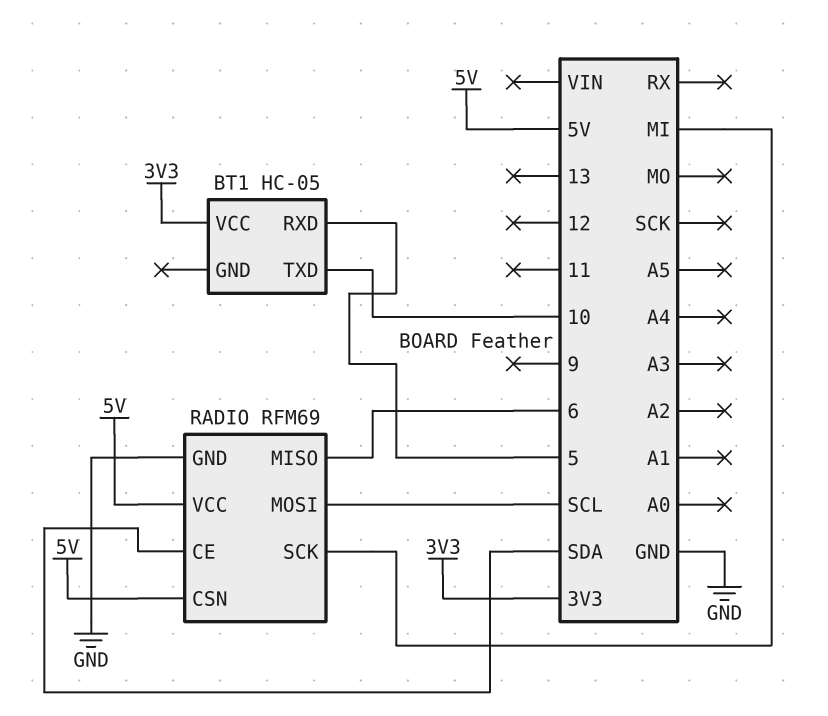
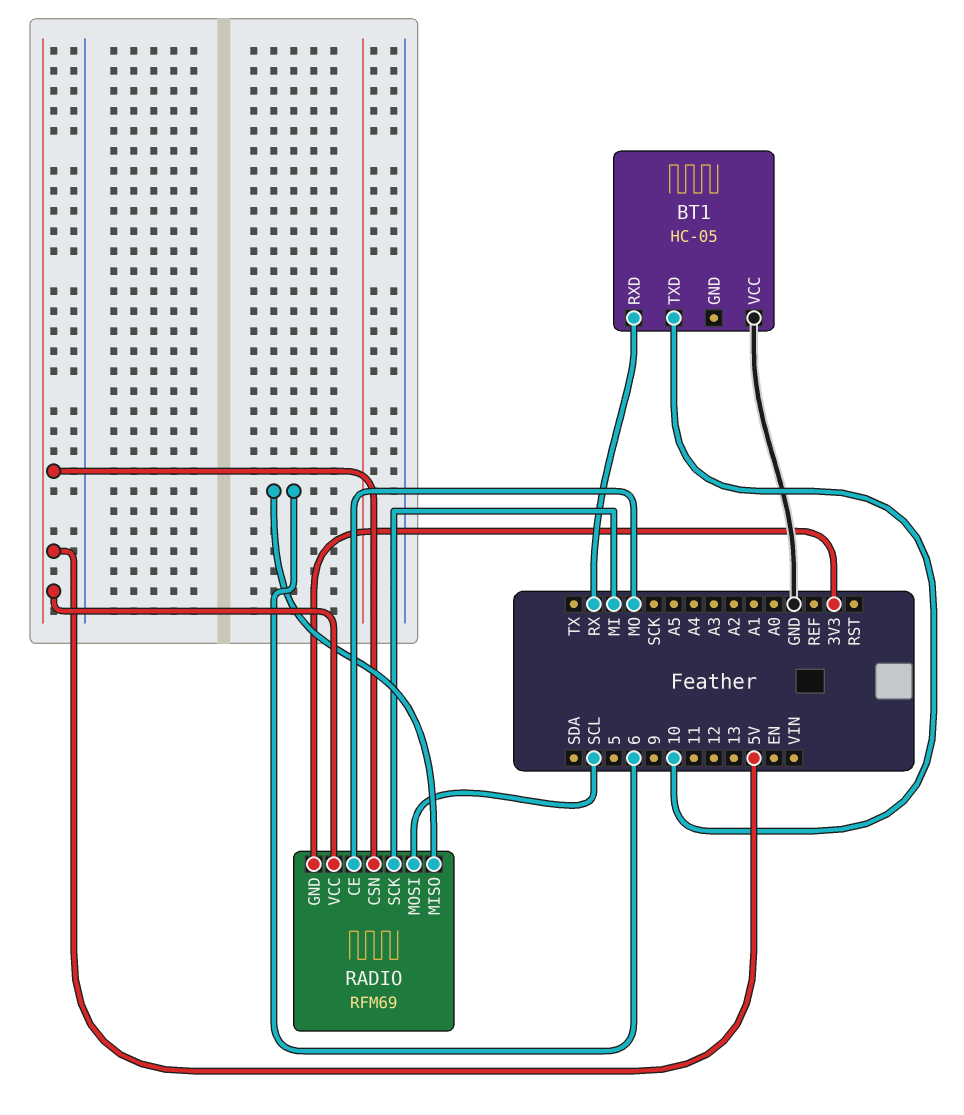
BT1 pin RXD: 5 -> RX
BT1 pin VCC: 3V3 -> GND
RADIO pin CE: SDA -> MO
RADIO pin GND: GND -> 3V3

